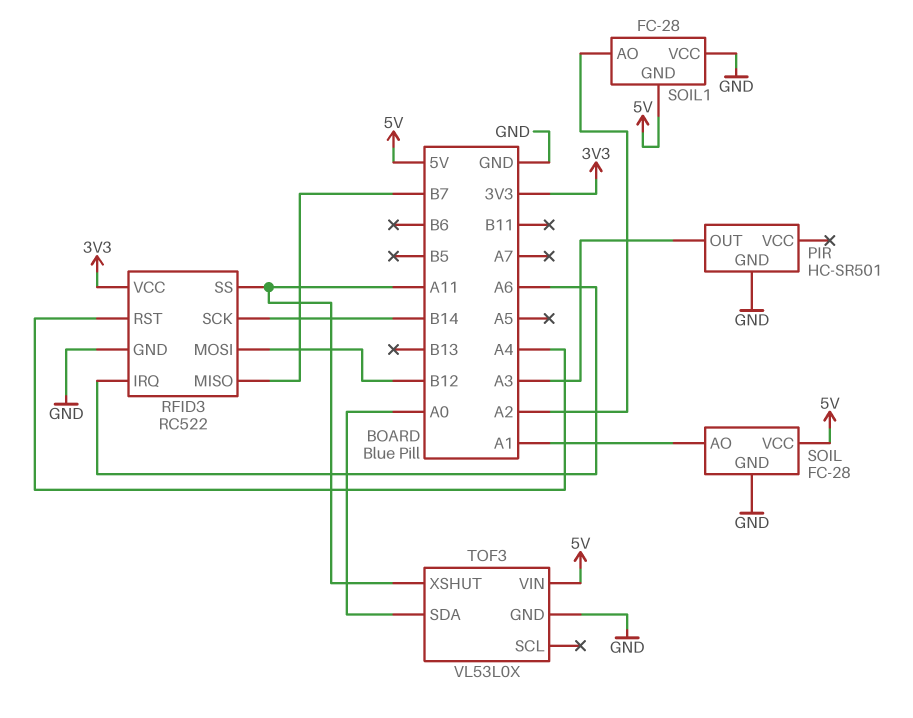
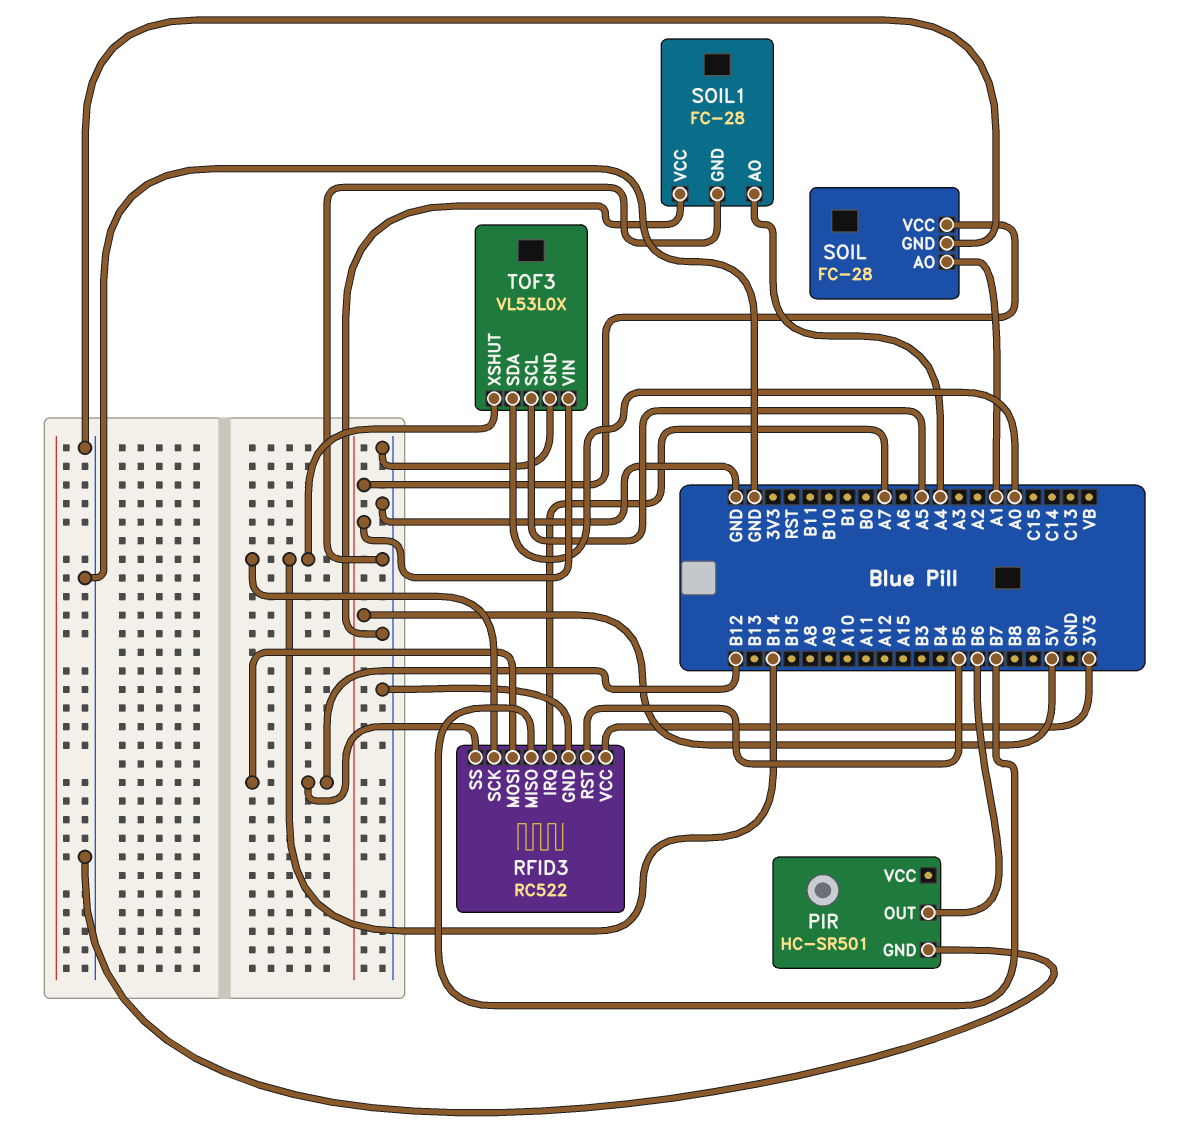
PIR pin OUT: A3 -> B6
RFID3 pin IRQ: A6 -> A7
RFID3 pin RST: A4 -> B5
RFID3 pin SS: A11 -> B12
SOIL1 pin AO: A2 -> A4
SOIL1 pin GND: 5V -> GND
TOF3 pin SCL: none -> A5
TOF3 pin XSHUT: A11 -> B14

